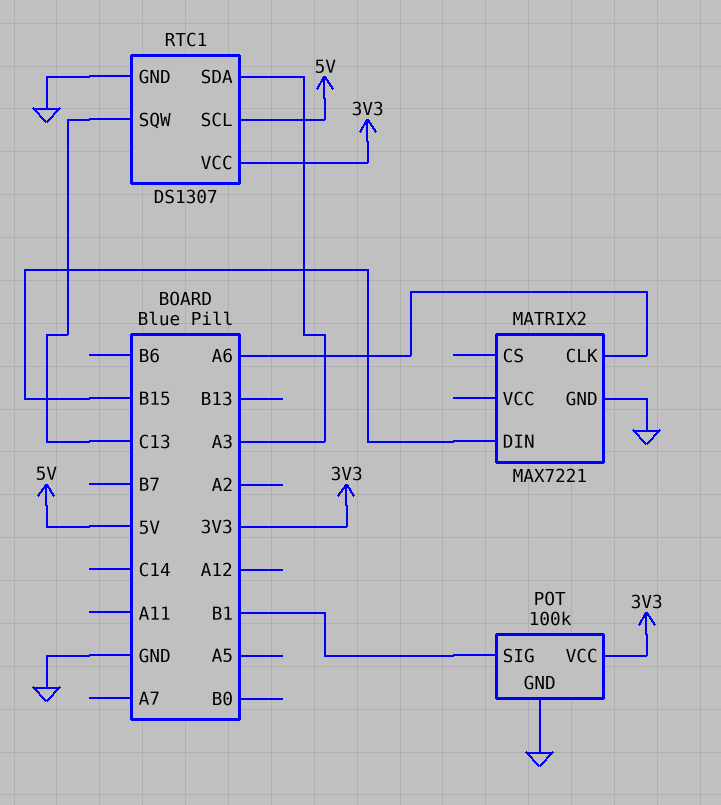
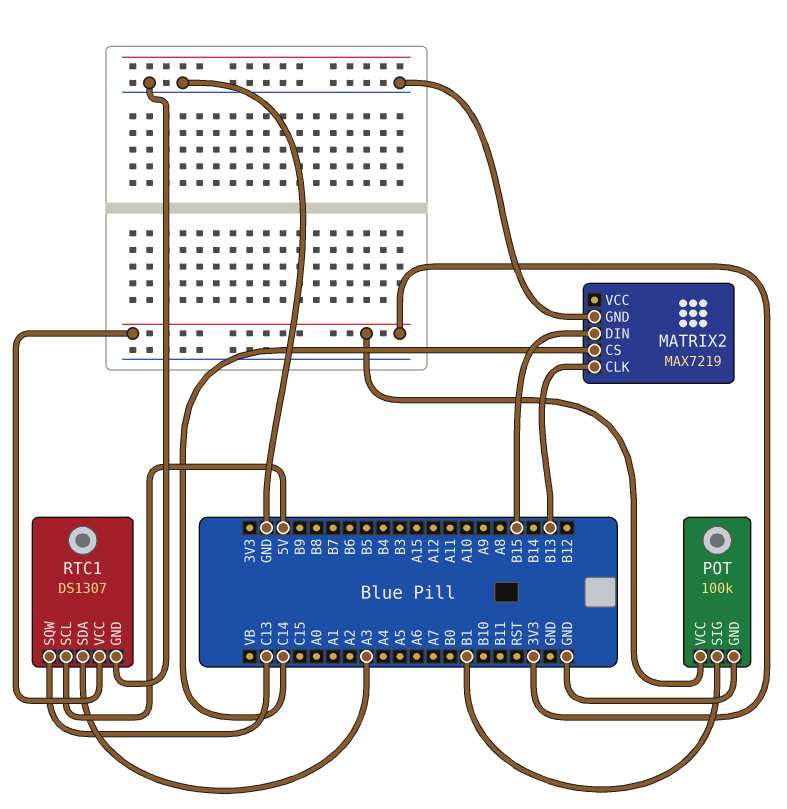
MATRIX2: MAX7221 -> MAX7219
MATRIX2 pin CLK: A6 -> B13
MATRIX2 pin CS: none -> C14

